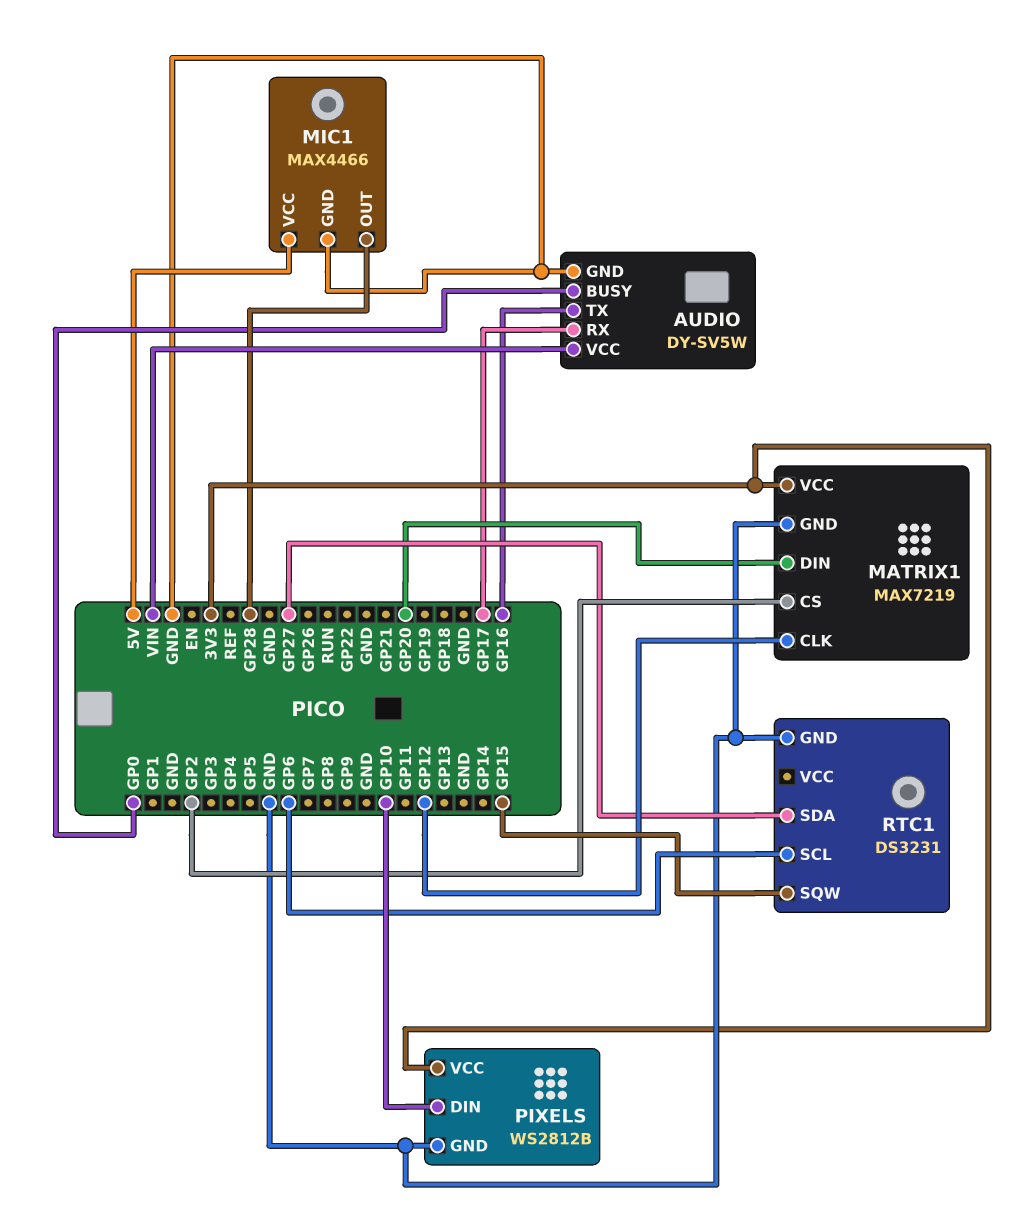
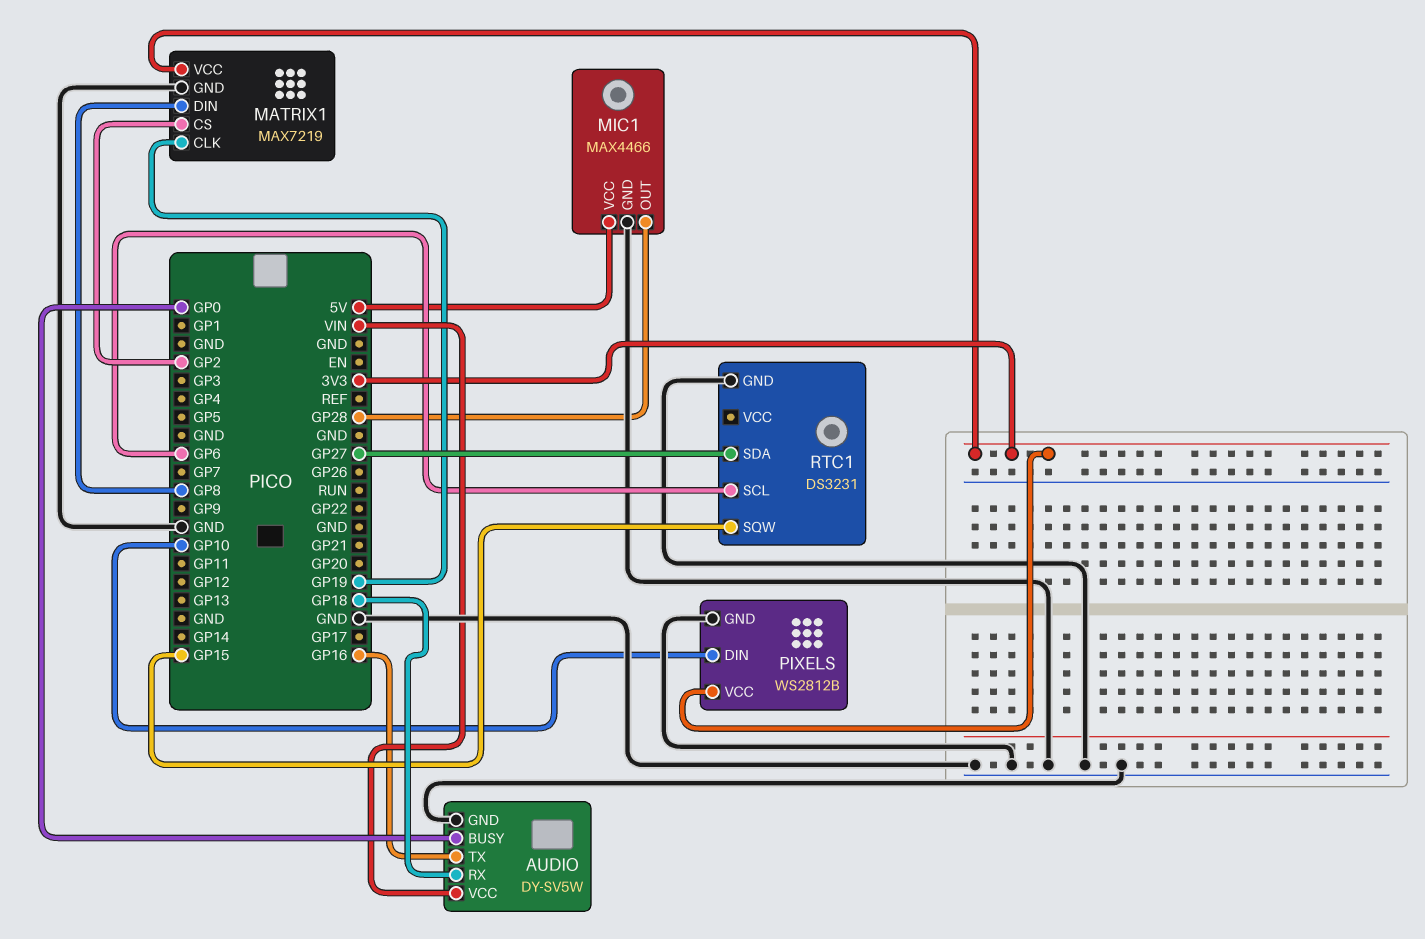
AUDIO pin RX: GP17 -> GP18
MATRIX1 pin CLK: GP12 -> GP19
MATRIX1 pin DIN: GP20 -> GP8

